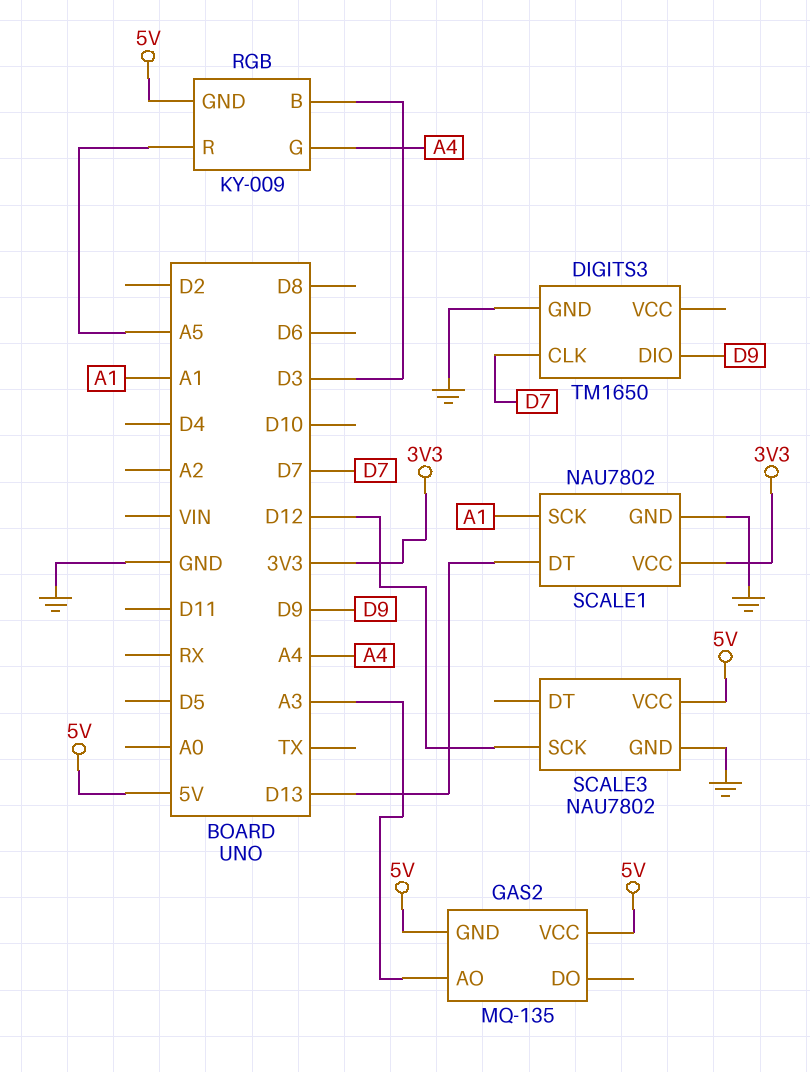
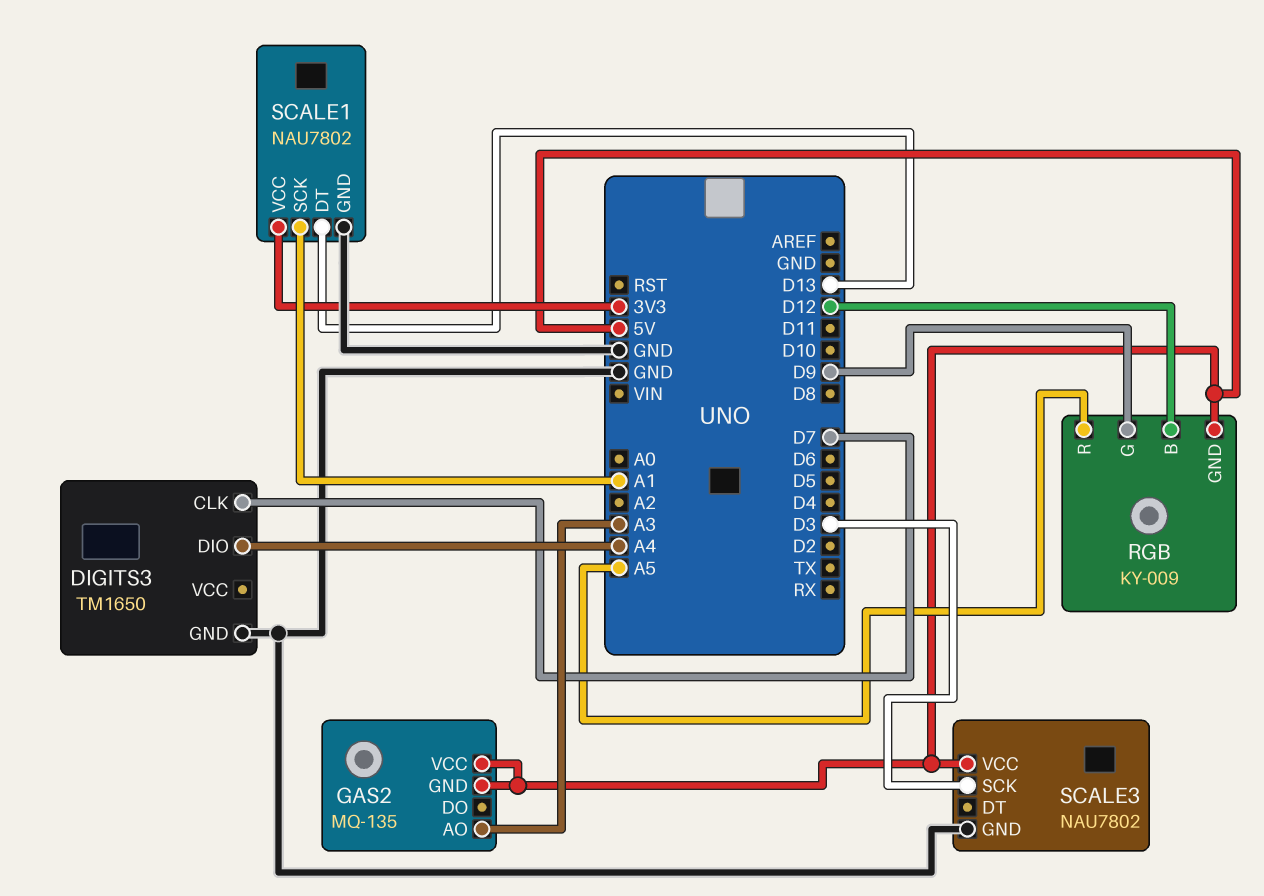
DIGITS3 pin DIO: D9 -> A4
RGB pin B: D3 -> D12
RGB pin G: A4 -> D9
SCALE3 pin SCK: D12 -> D3

